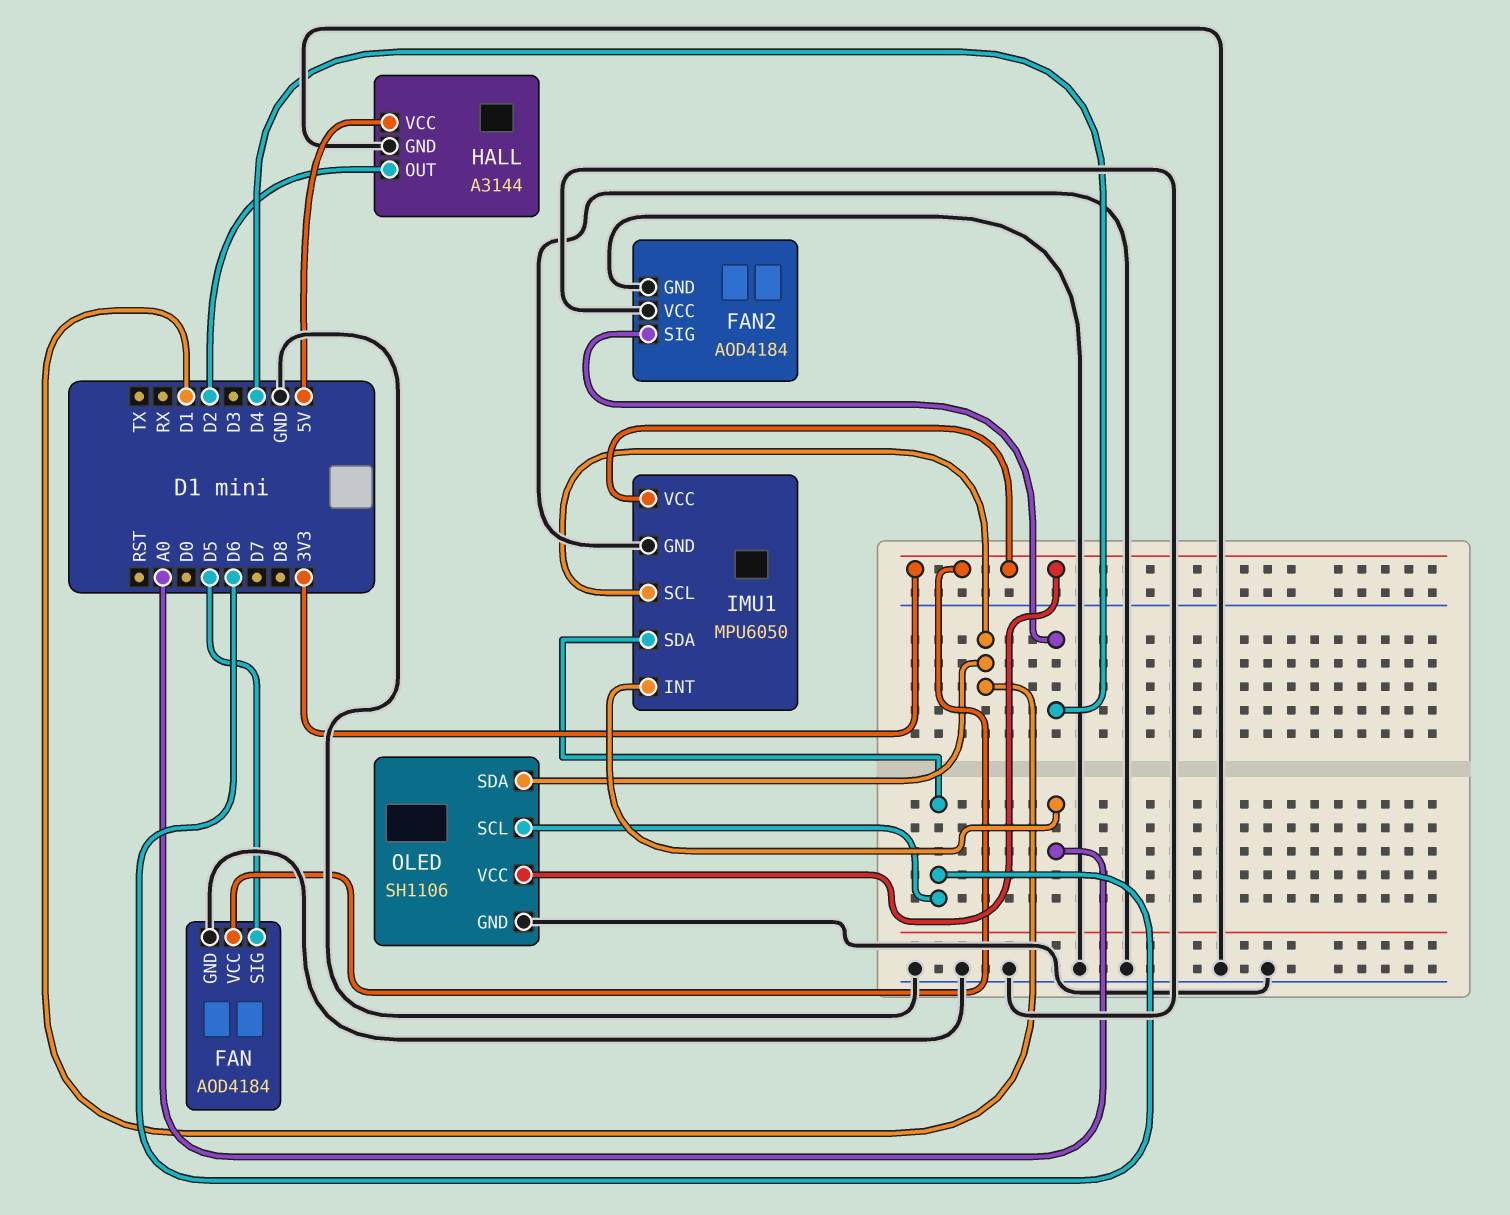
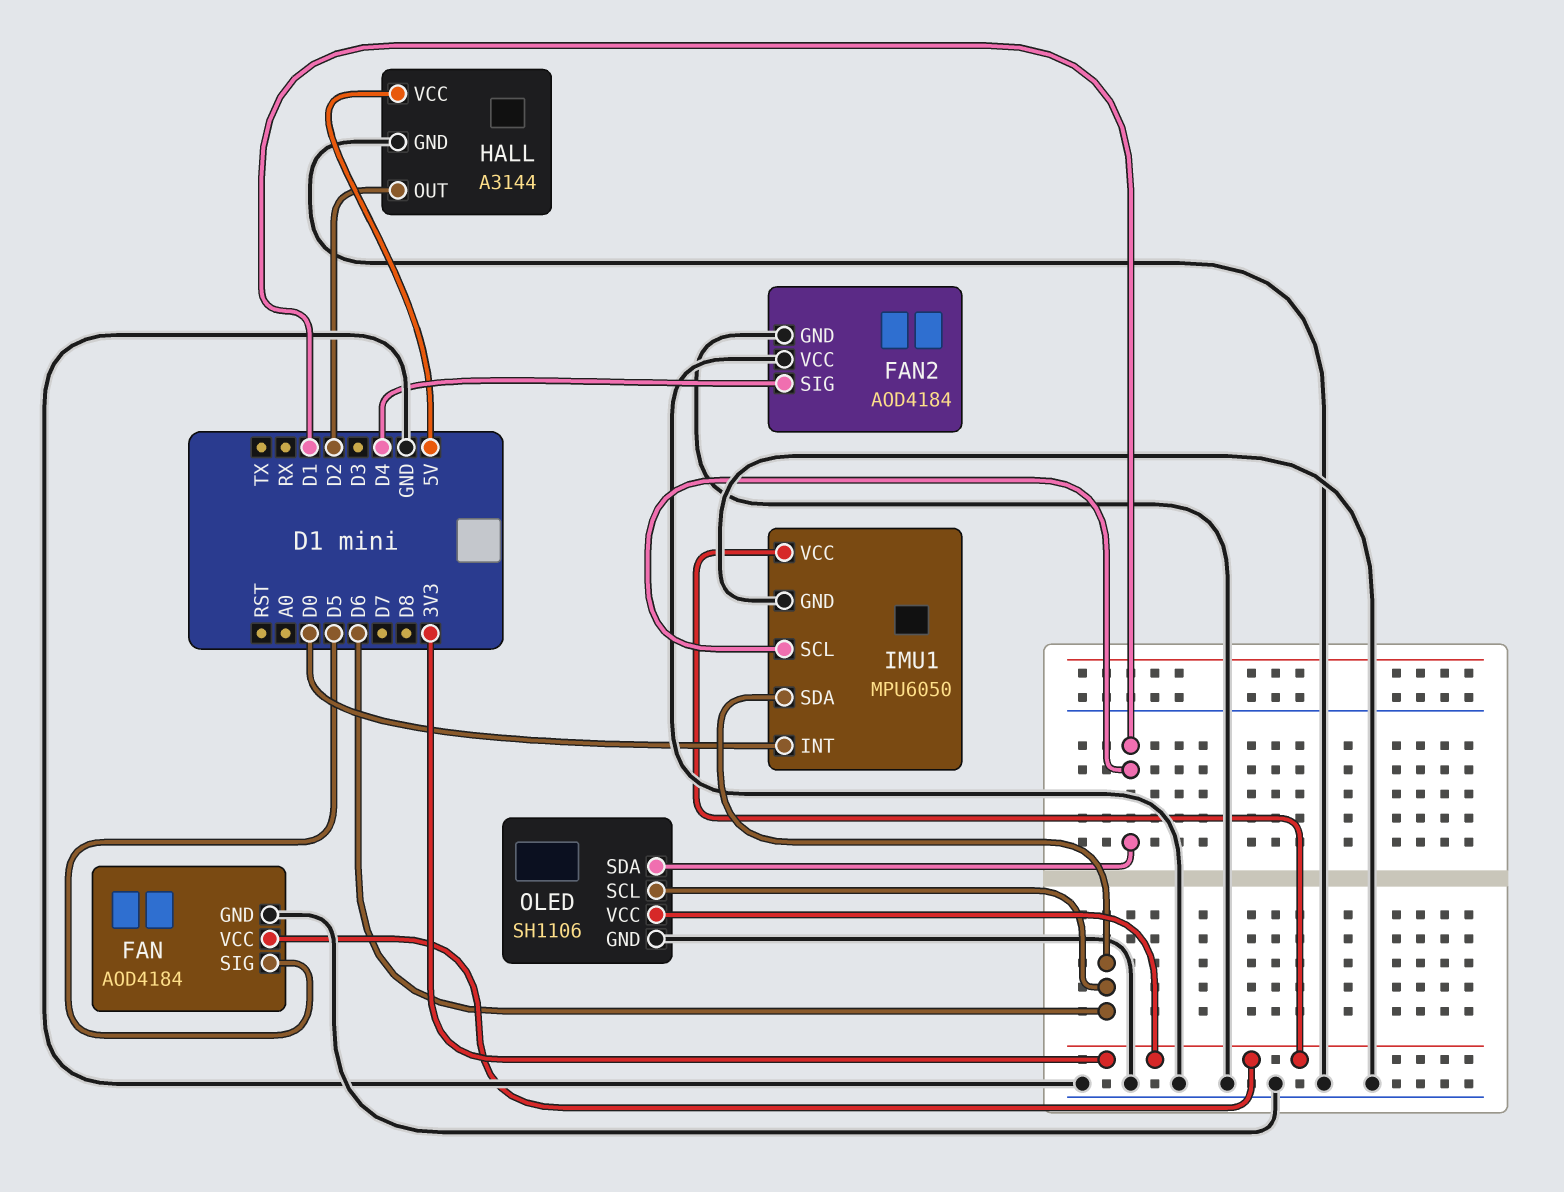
IMU1 pin INT: A0 -> D0

